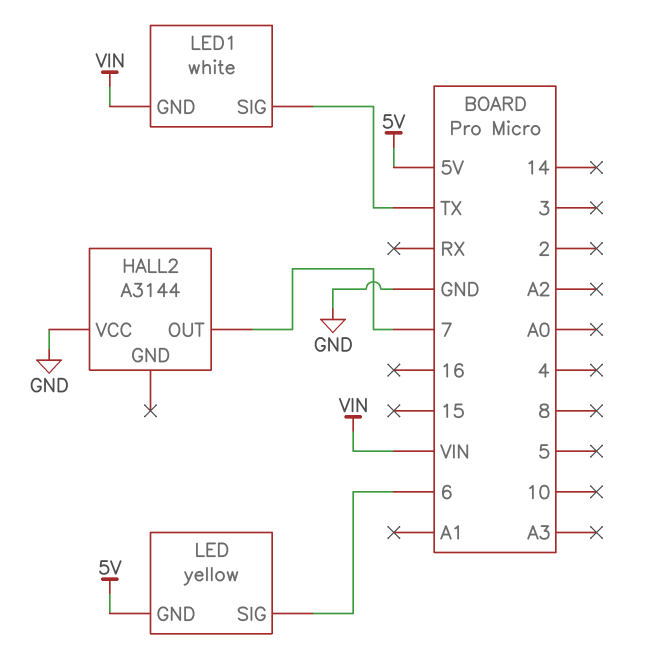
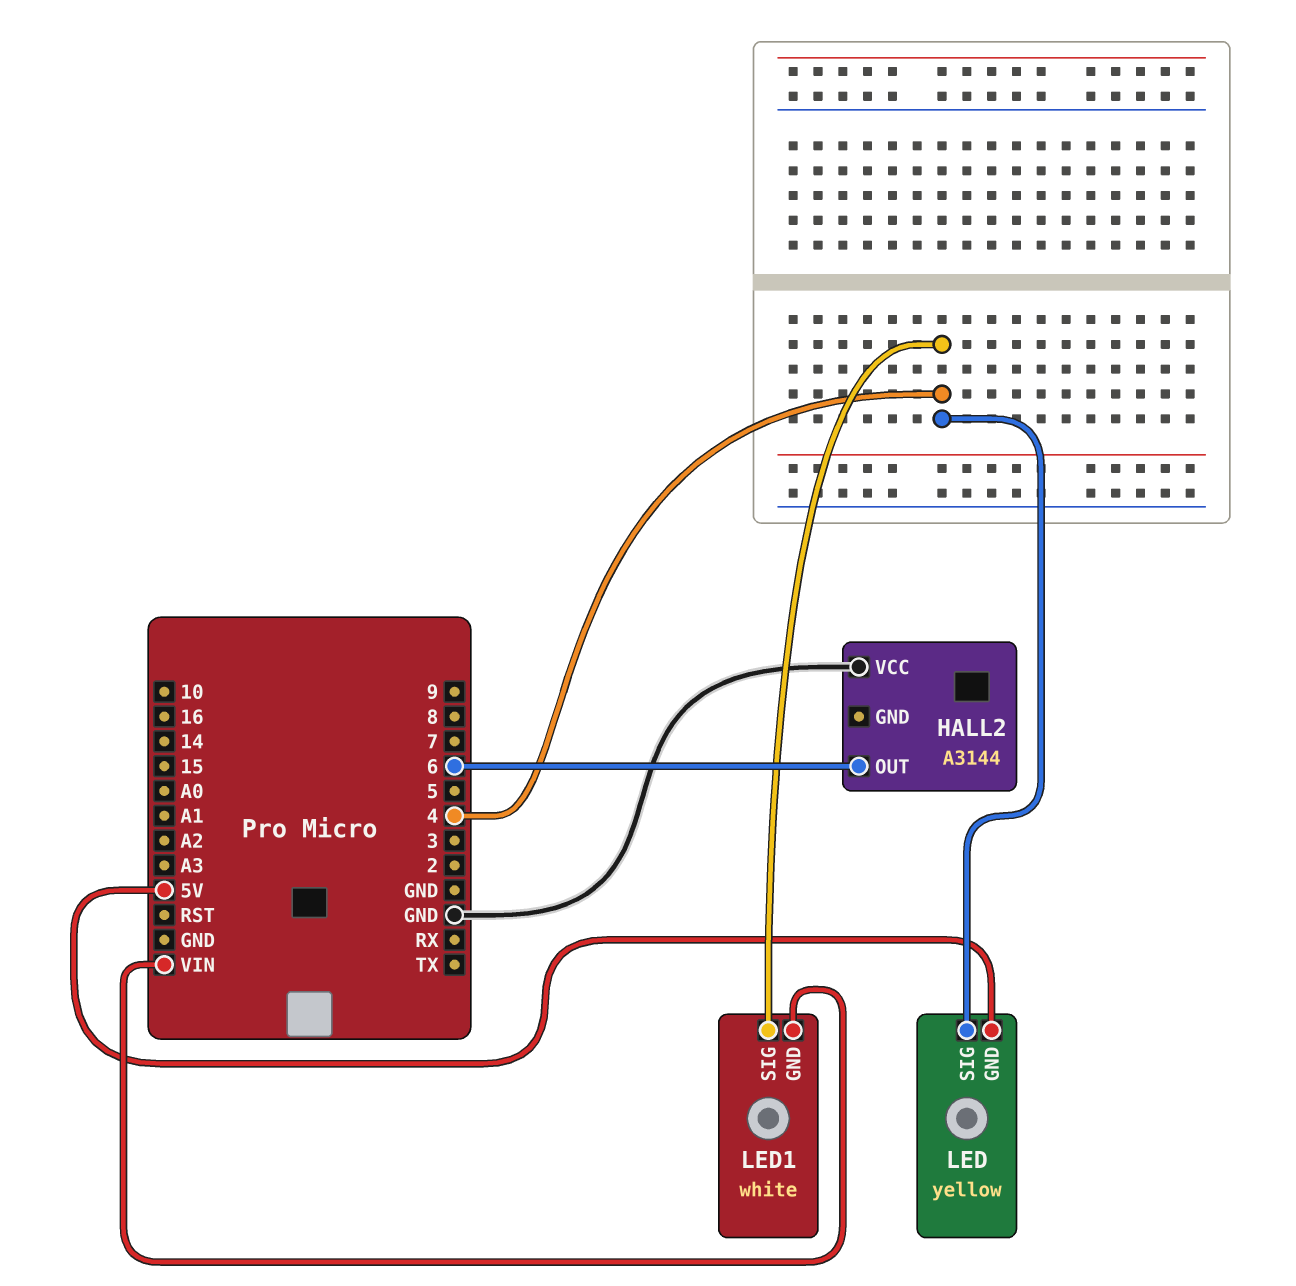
HALL2 pin OUT: 7 -> 6
LED pin SIG: 6 -> 4
LED1 pin SIG: TX -> 4

